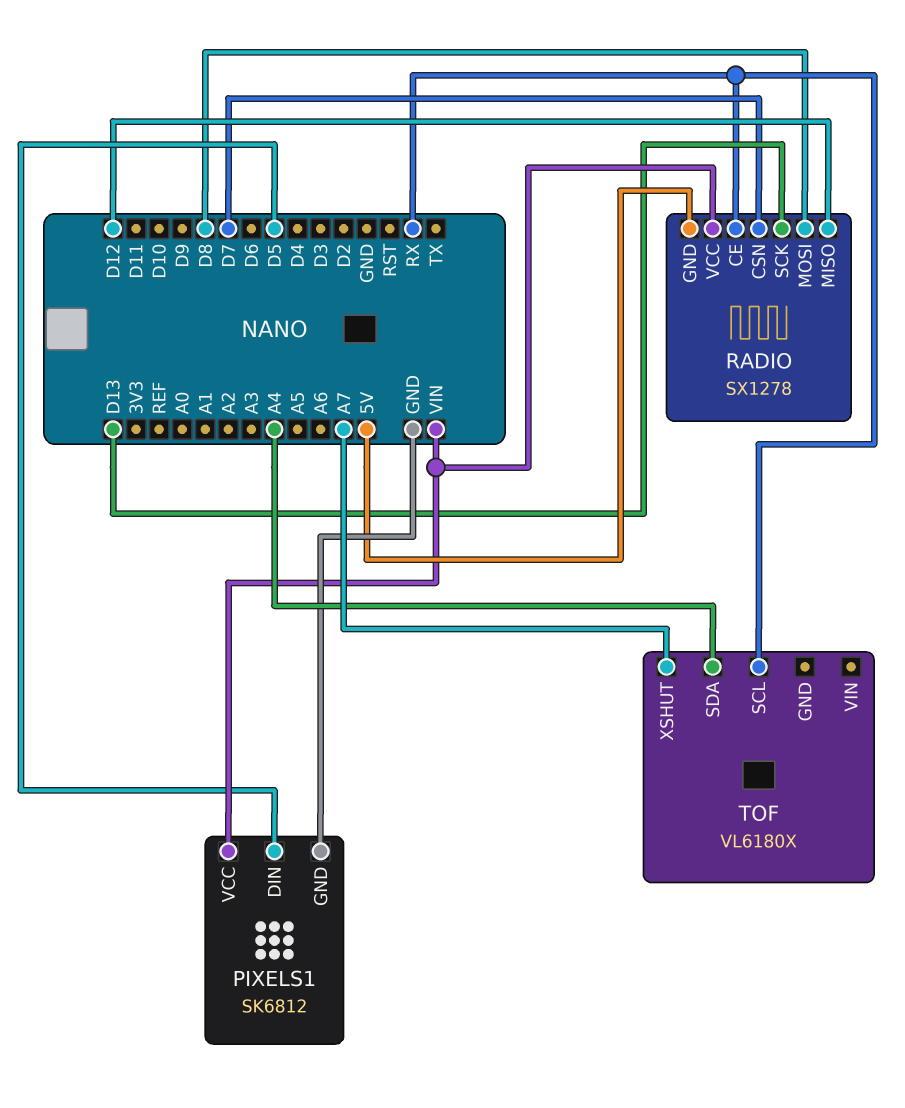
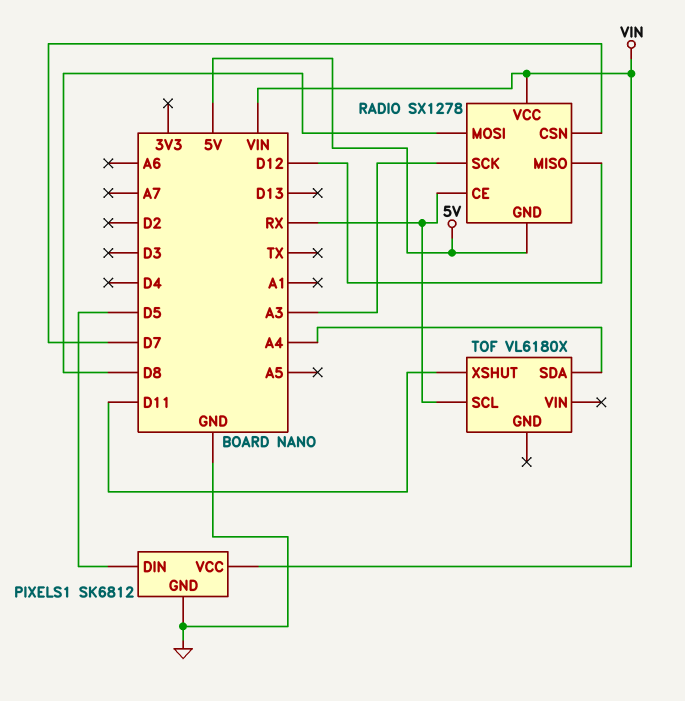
RADIO pin SCK: D13 -> A3
TOF pin XSHUT: A7 -> D11

